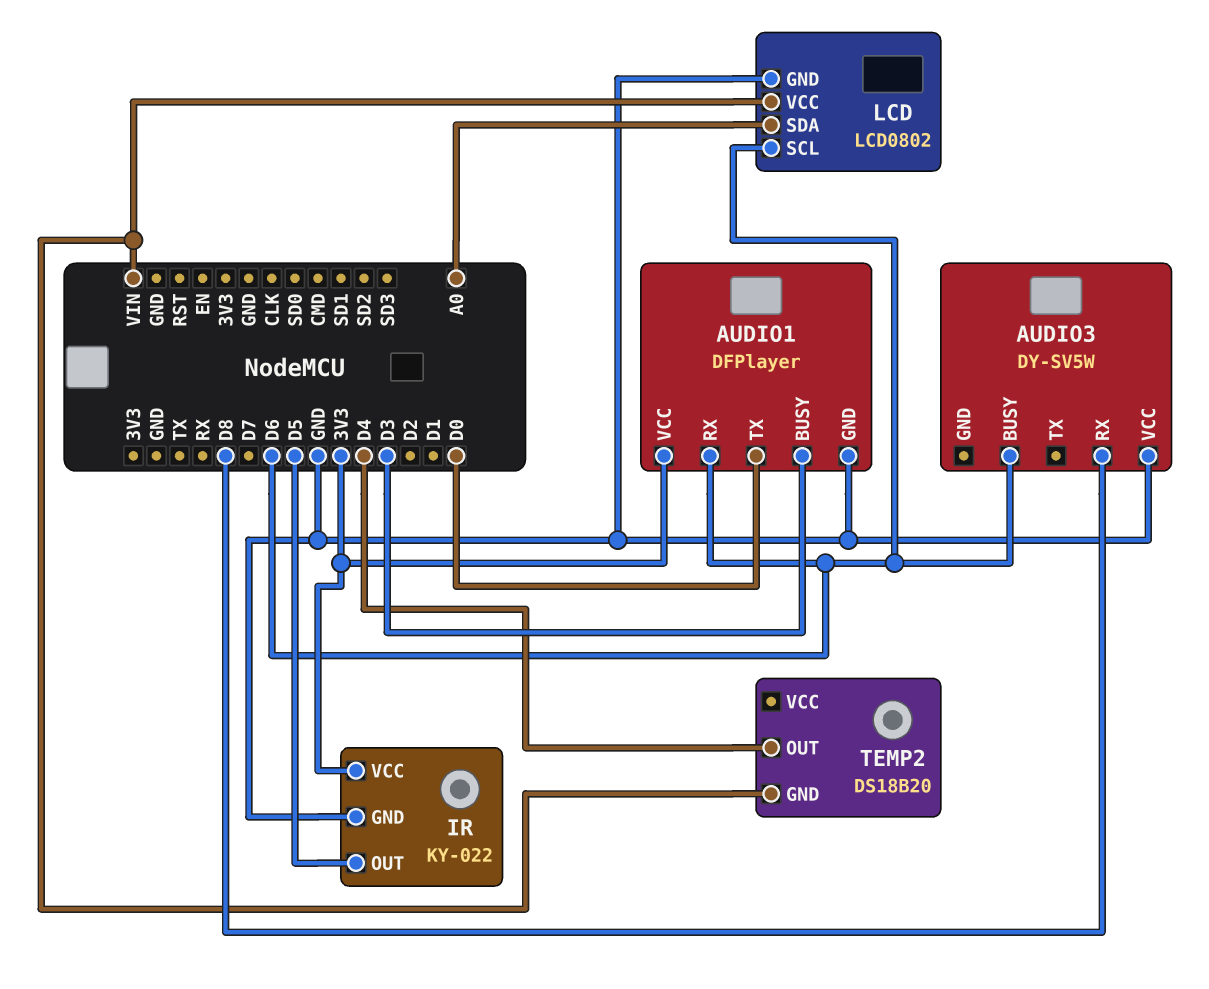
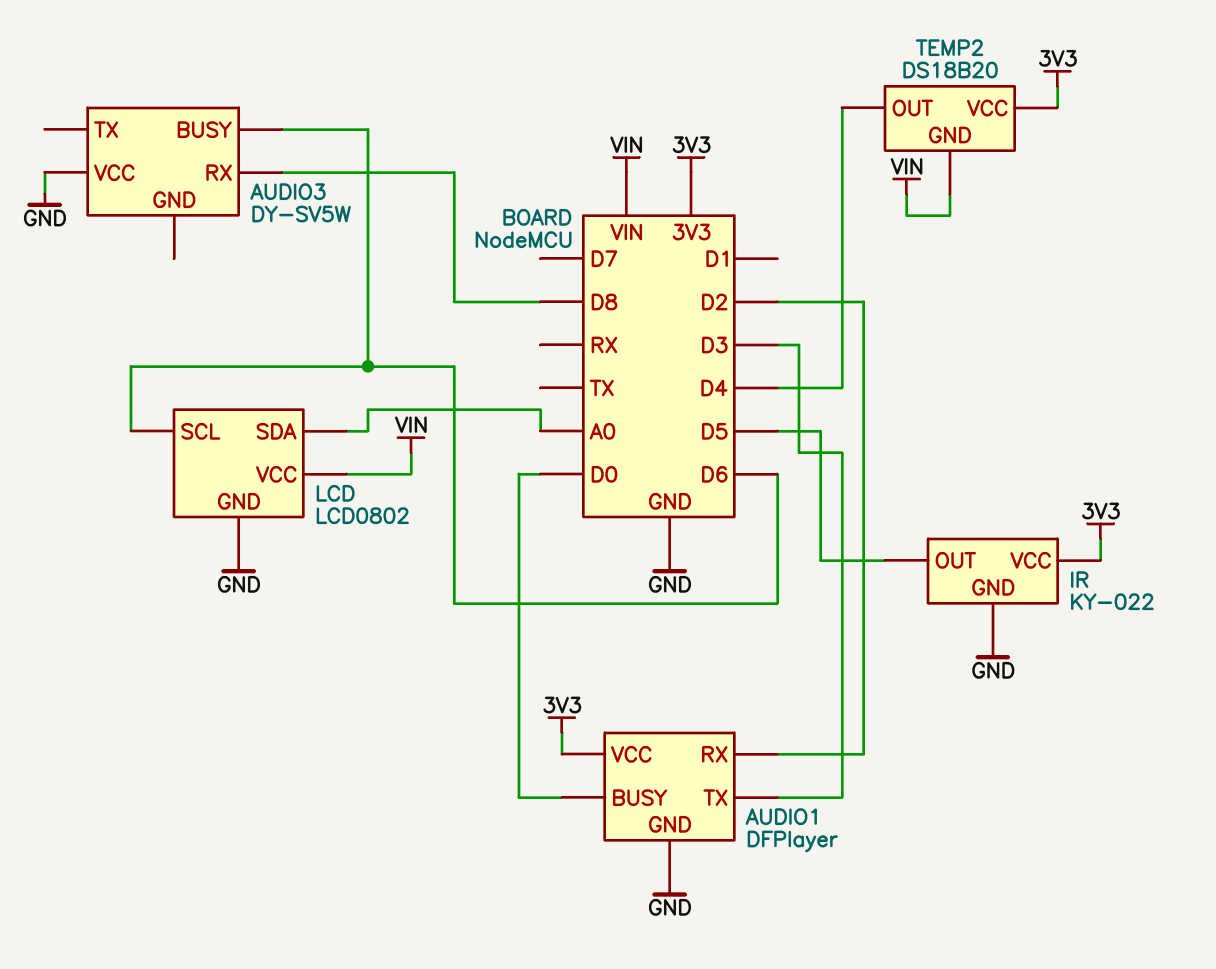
AUDIO1 pin BUSY: D3 -> D0
AUDIO1 pin RX: D6 -> D2
AUDIO1 pin TX: D0 -> D3
TEMP2 pin VCC: none -> 3V3

